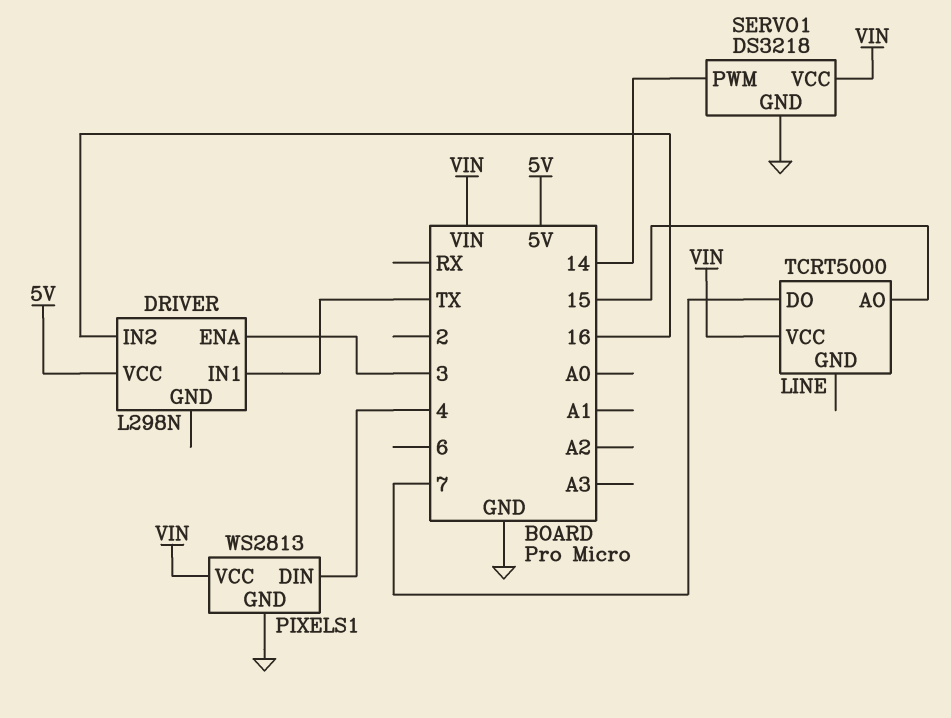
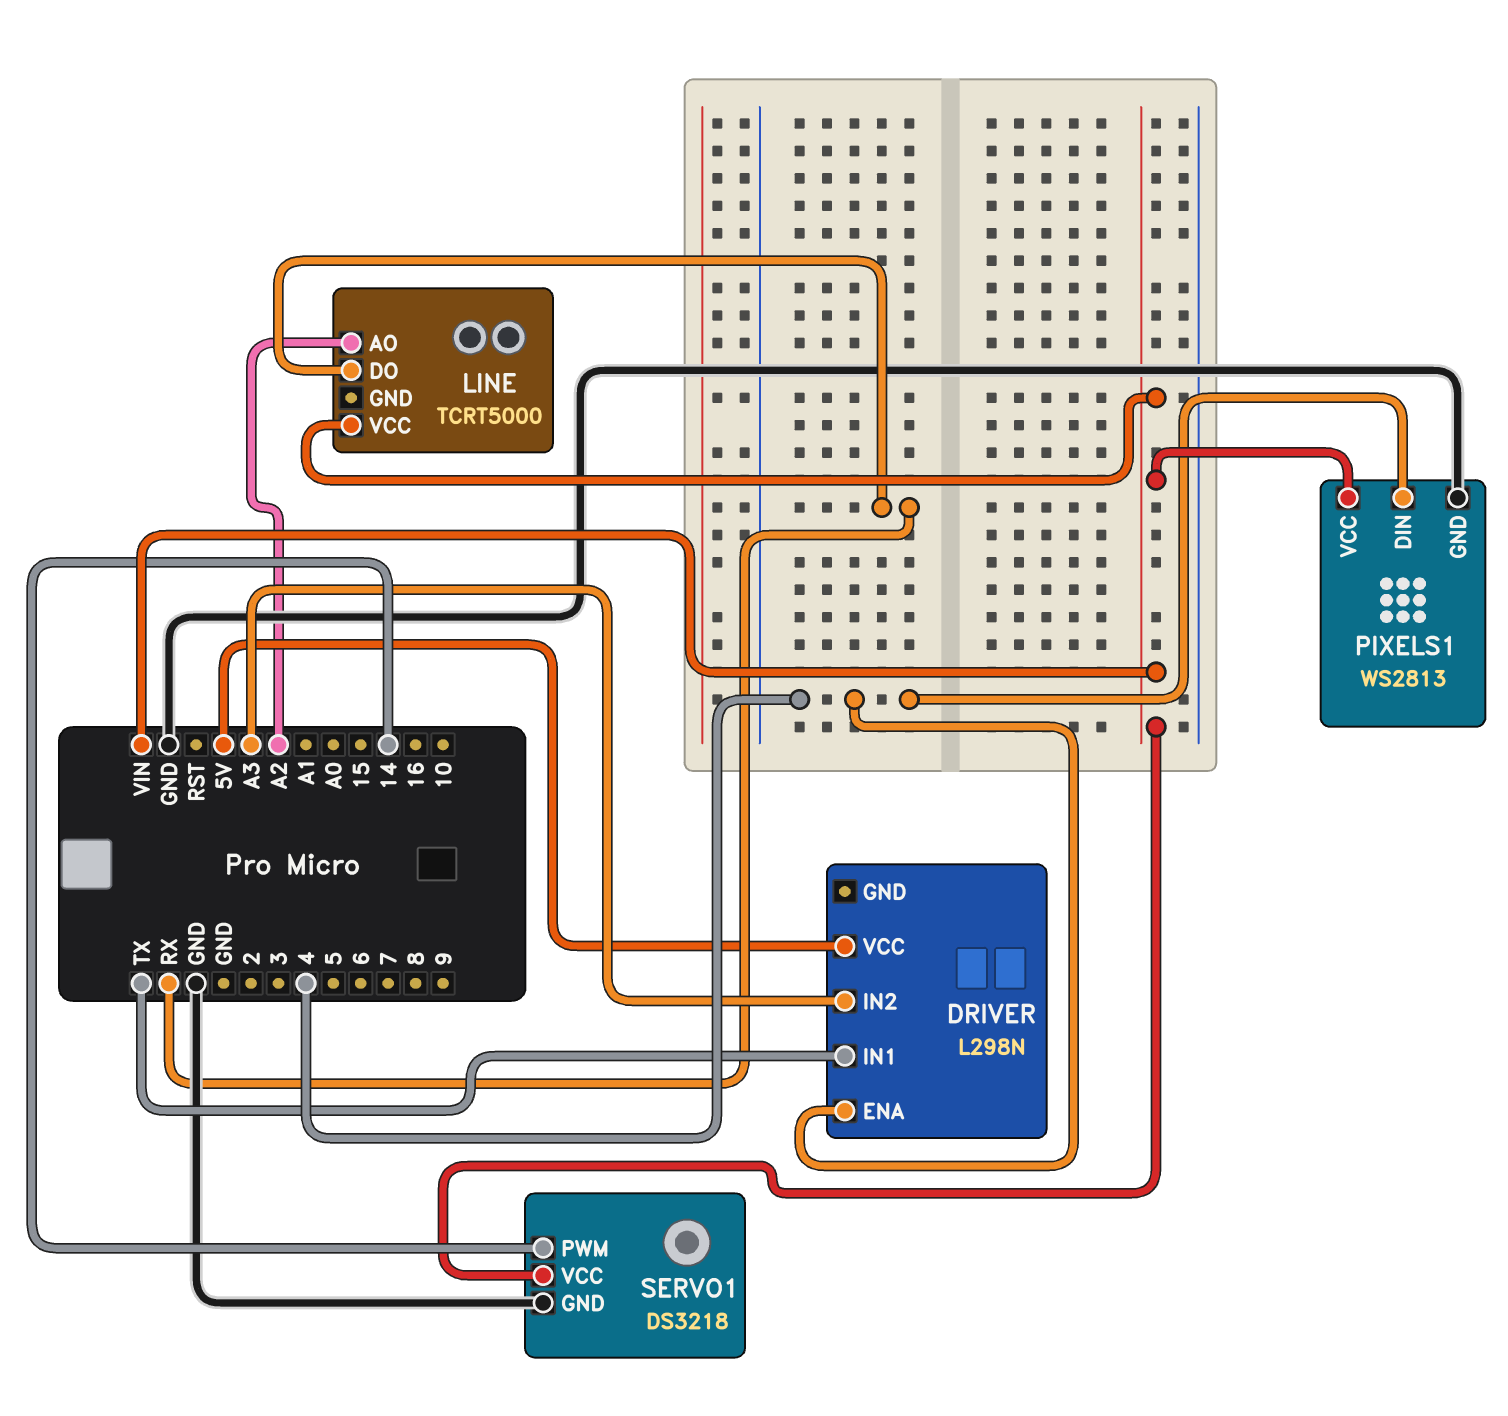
DRIVER pin ENA: 3 -> 4
DRIVER pin IN2: 16 -> A3
LINE pin AO: 15 -> A2
LINE pin DO: 7 -> RX

